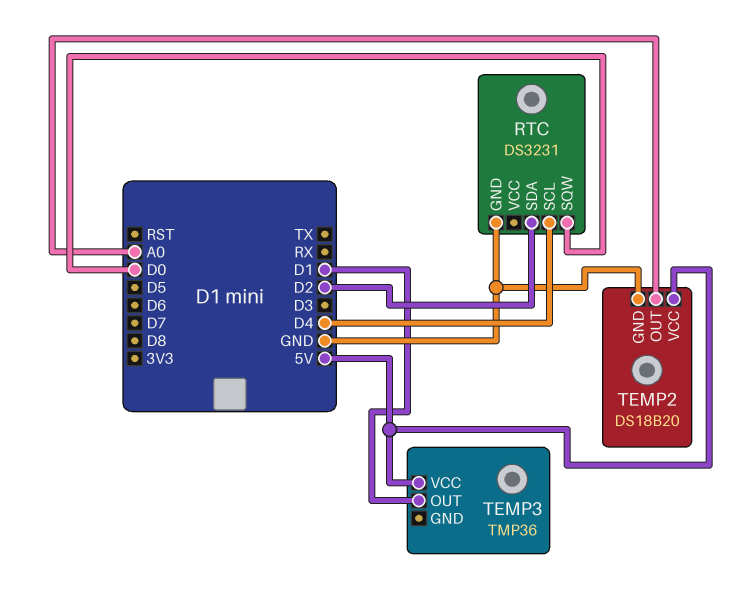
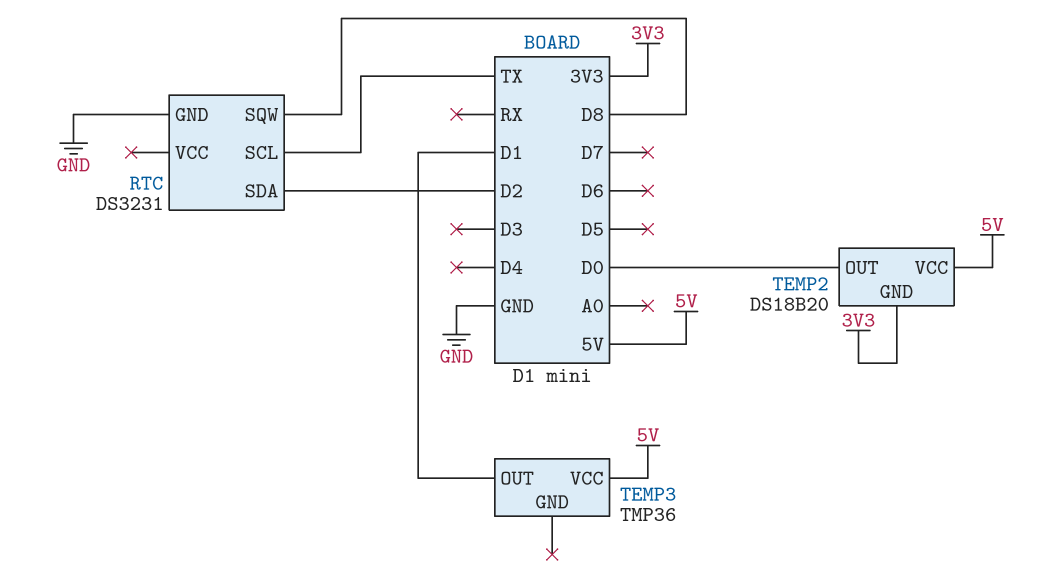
RTC pin SCL: D4 -> TX
RTC pin SQW: D0 -> D8
TEMP2 pin GND: GND -> 3V3
TEMP2 pin OUT: A0 -> D0

